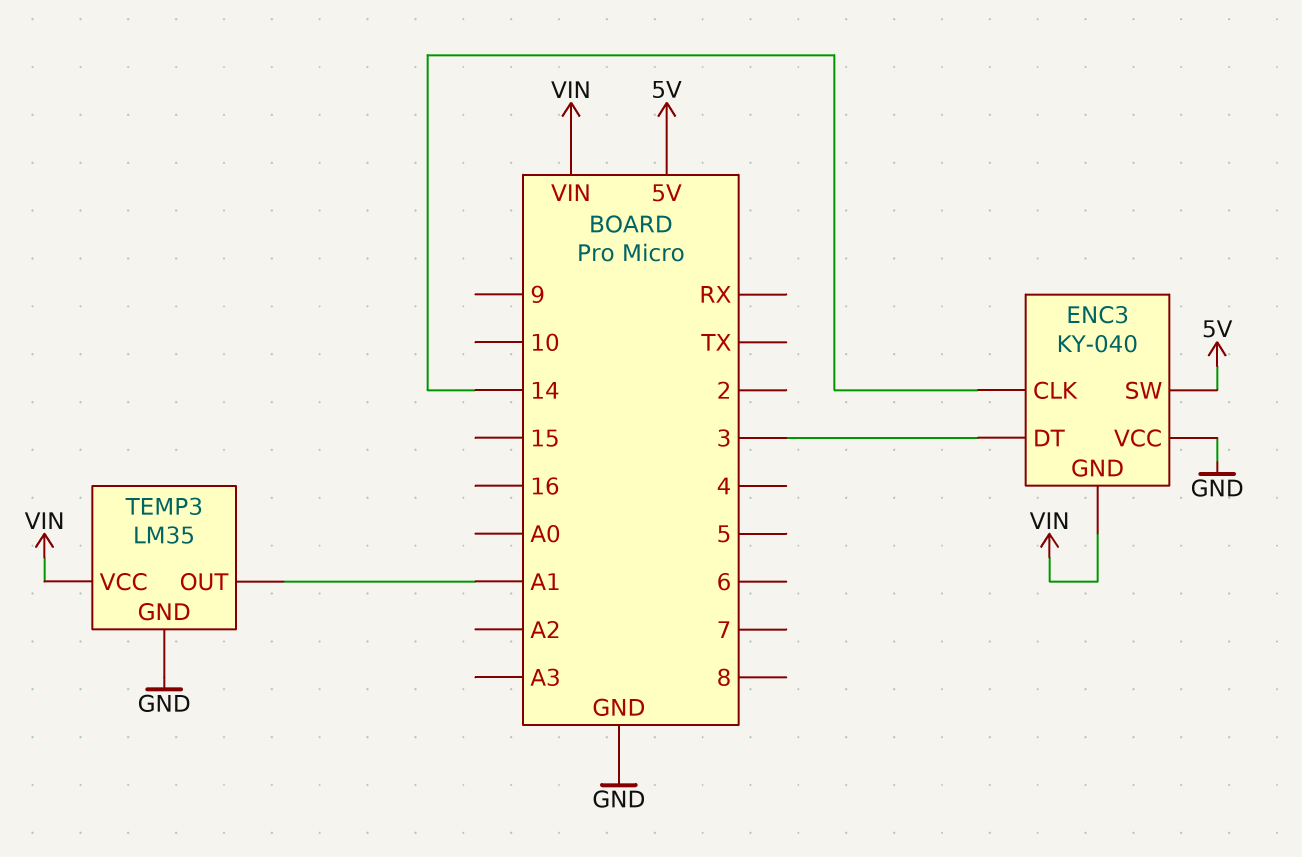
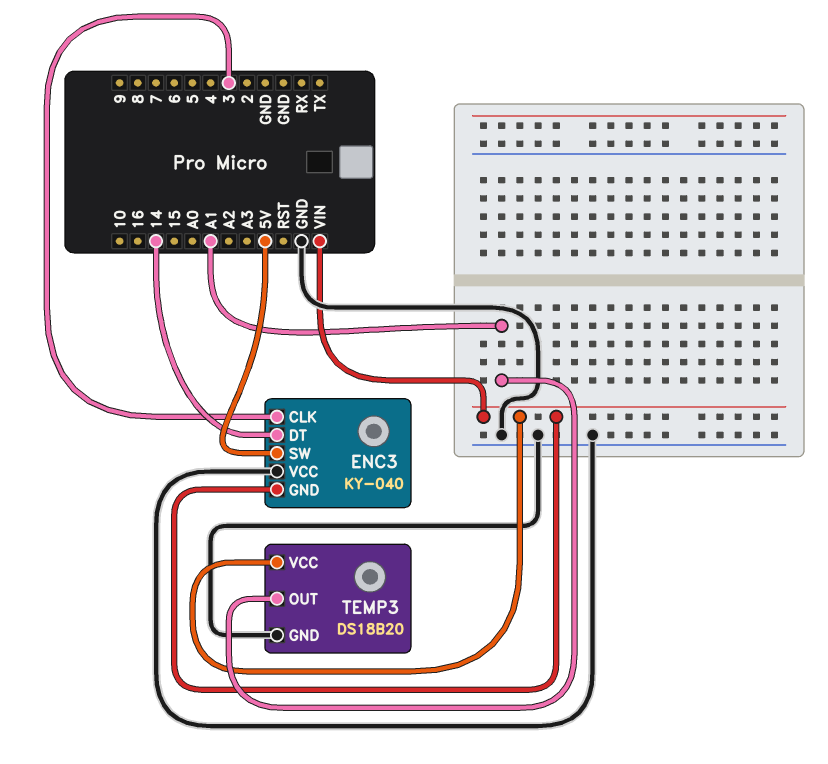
ENC3 pin CLK: 14 -> 3
ENC3 pin DT: 3 -> 14
TEMP3: LM35 -> DS18B20

